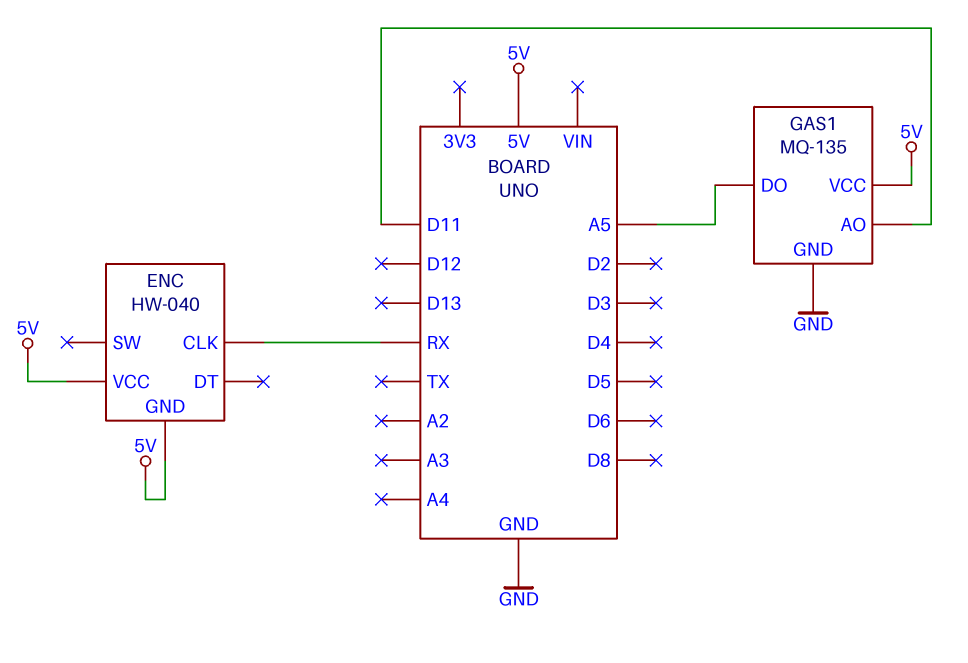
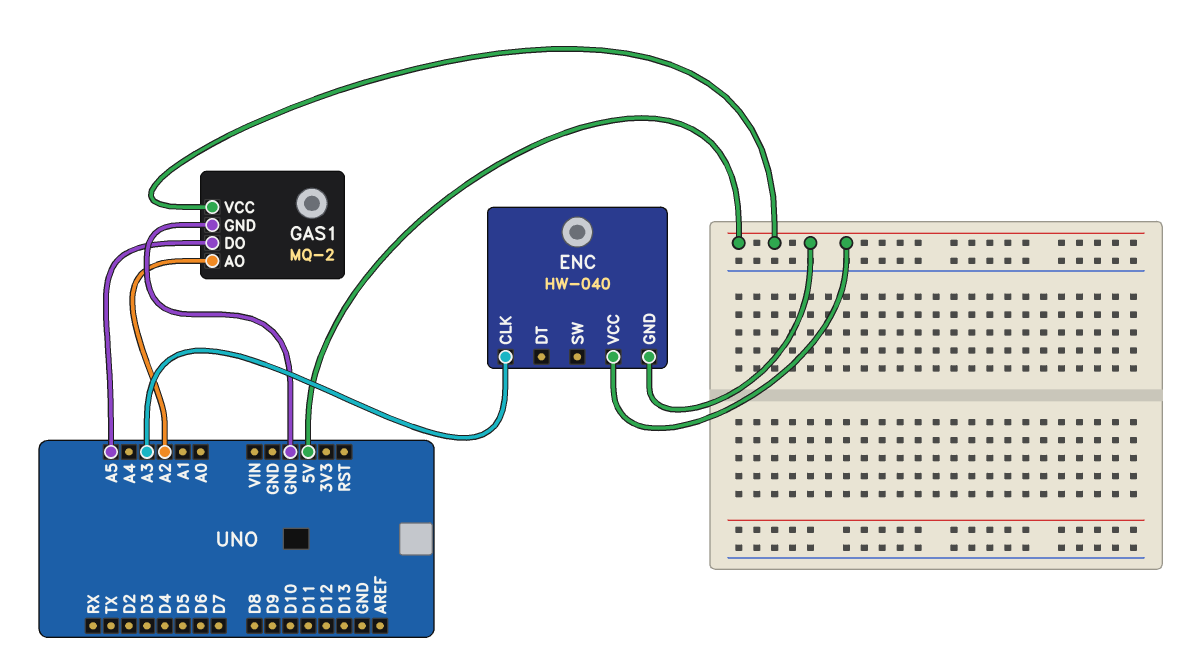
ENC pin CLK: RX -> A3
GAS1: MQ-135 -> MQ-2
GAS1 pin AO: D11 -> A2

